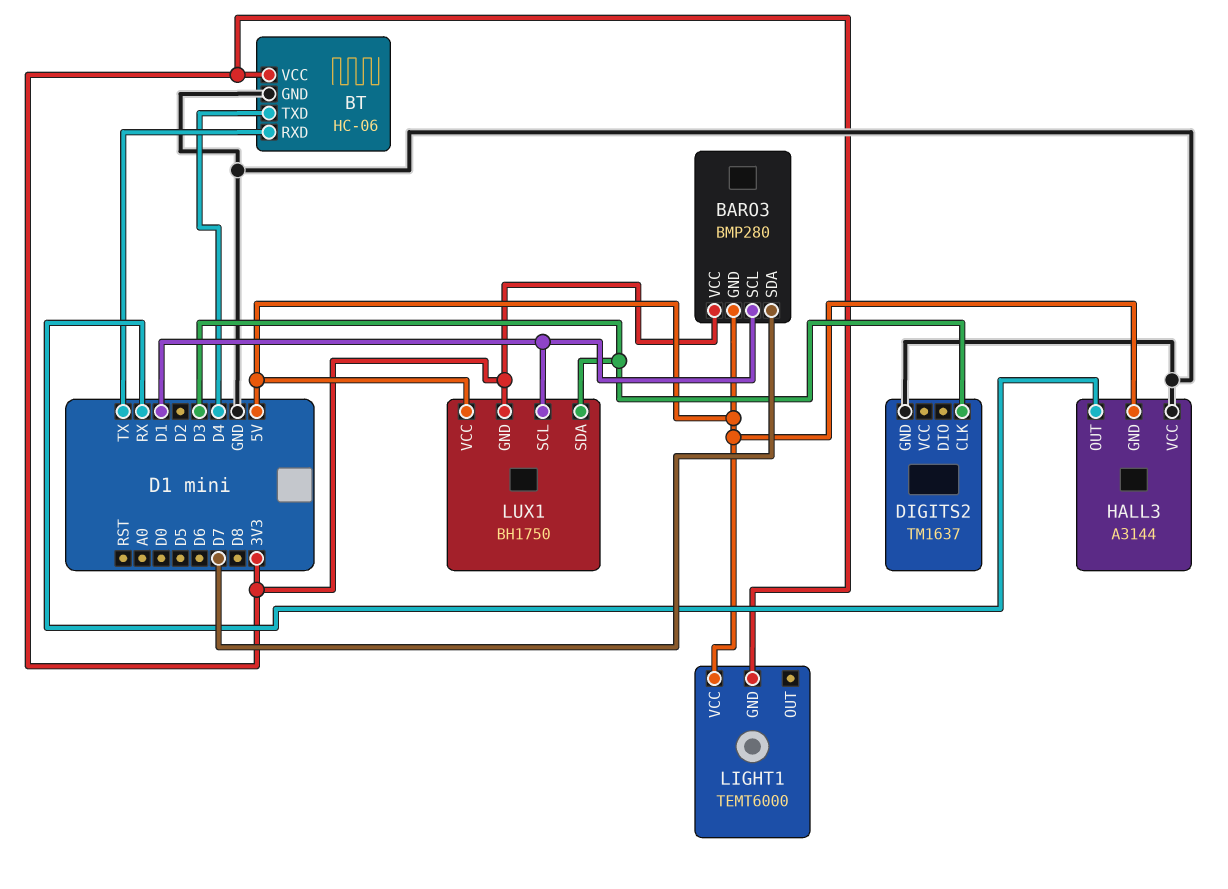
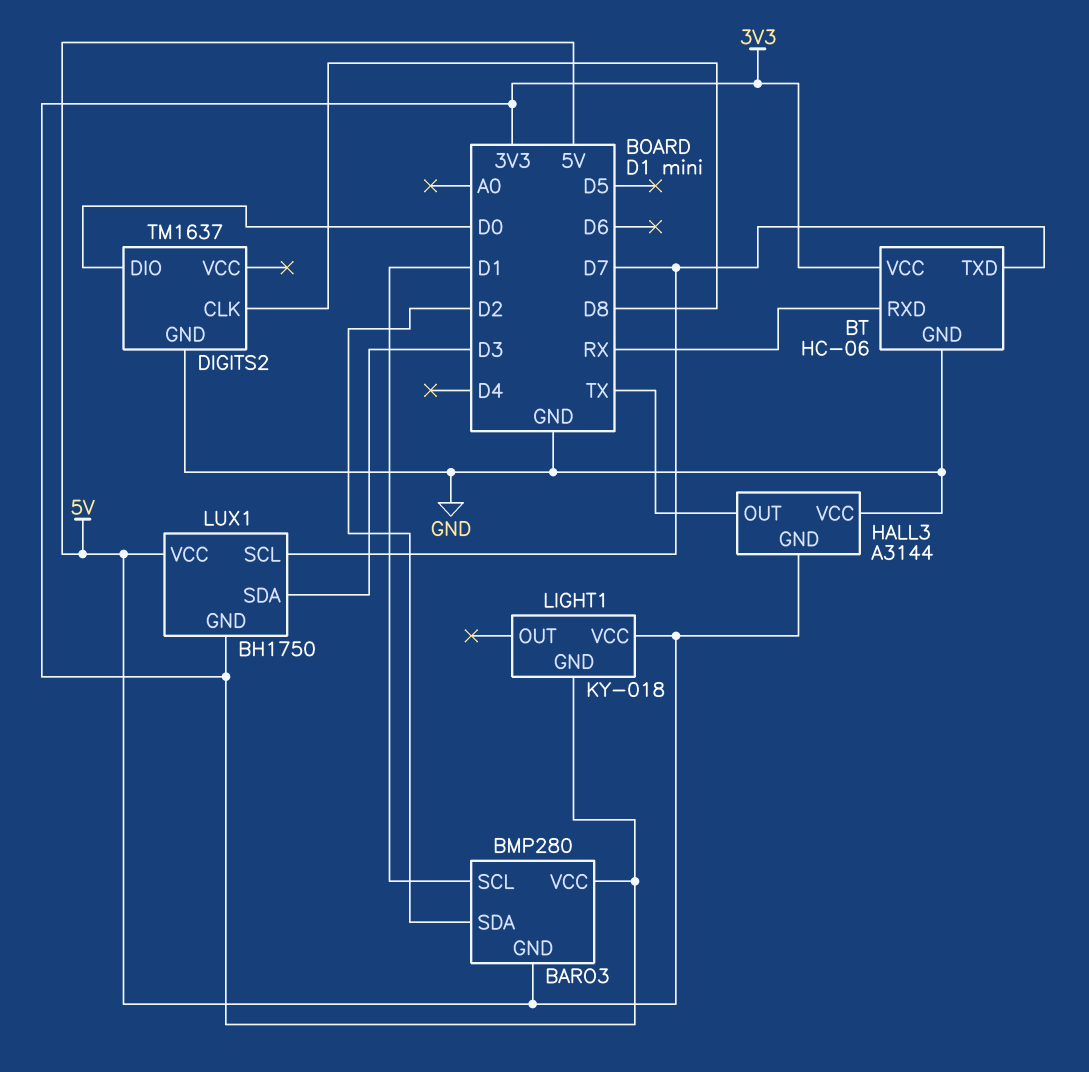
BARO3 pin SDA: D7 -> D2
BT pin RXD: TX -> RX
BT pin TXD: D4 -> D7
DIGITS2 pin CLK: D3 -> D8
DIGITS2 pin DIO: none -> D0
HALL3 pin OUT: RX -> TX
LIGHT1: TEMT6000 -> KY-018
LUX1 pin SCL: D1 -> D7

